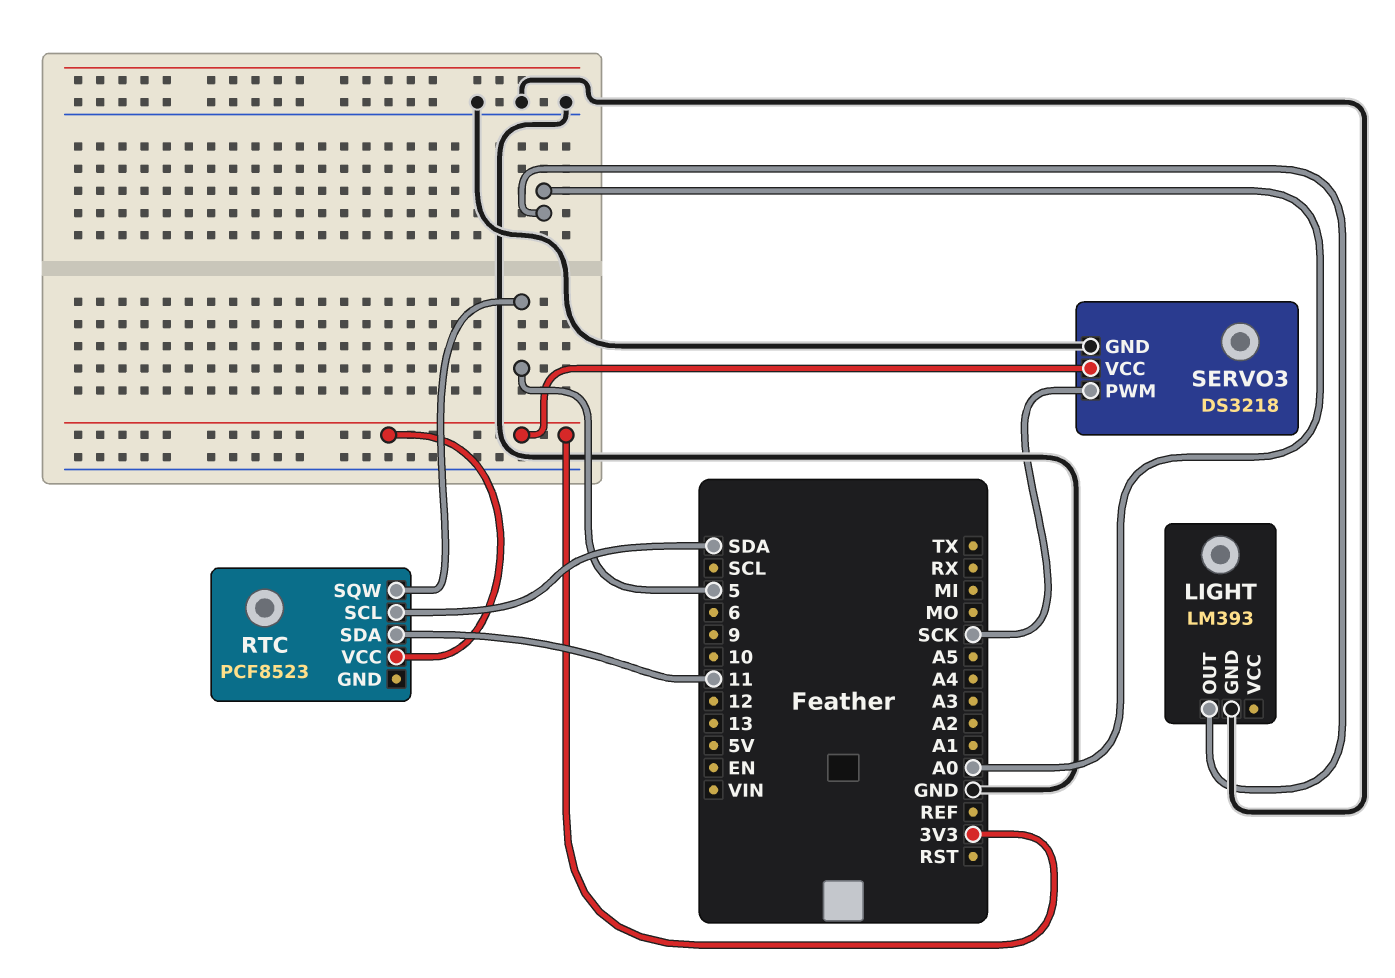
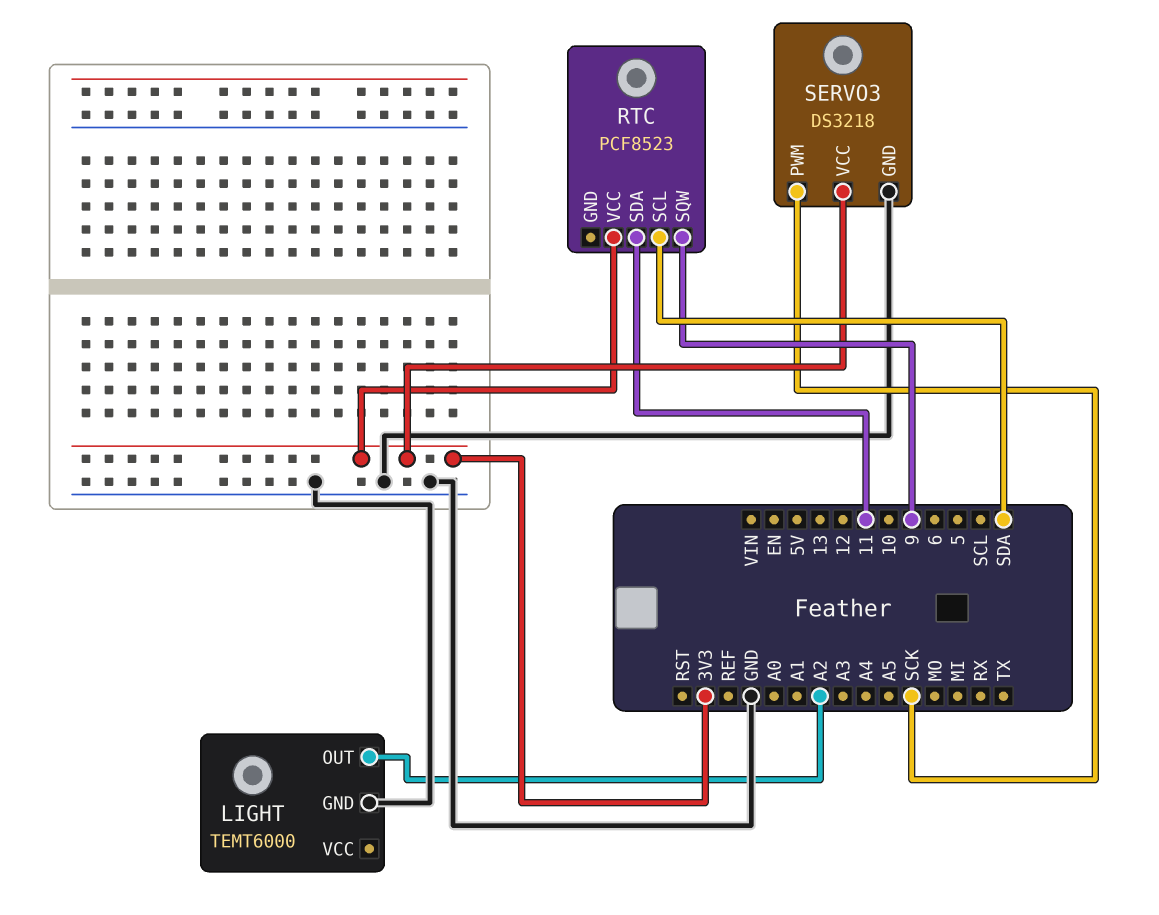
LIGHT: LM393 -> TEMT6000
LIGHT pin OUT: A0 -> A2
RTC pin SQW: 5 -> 9

